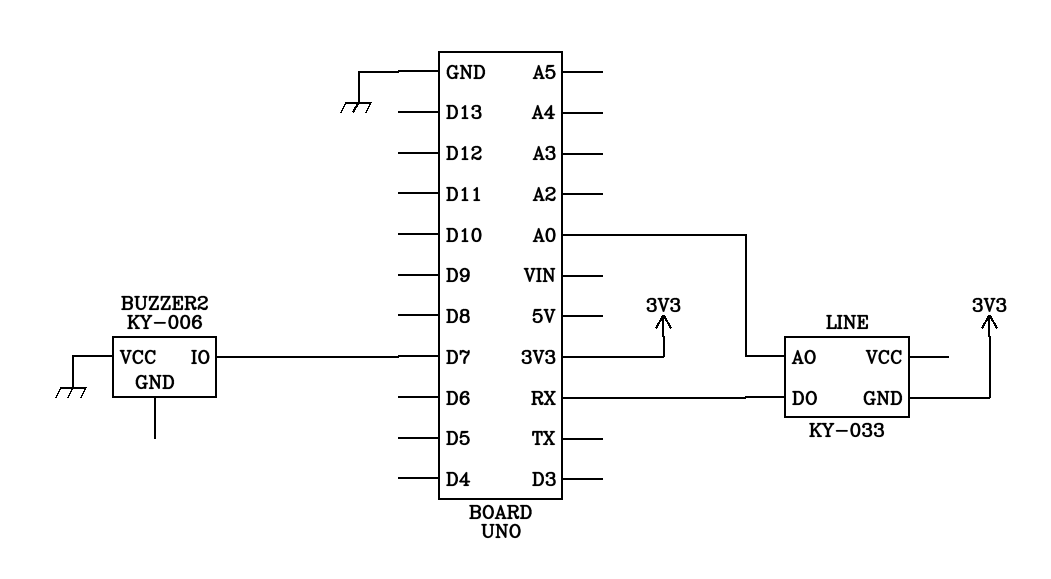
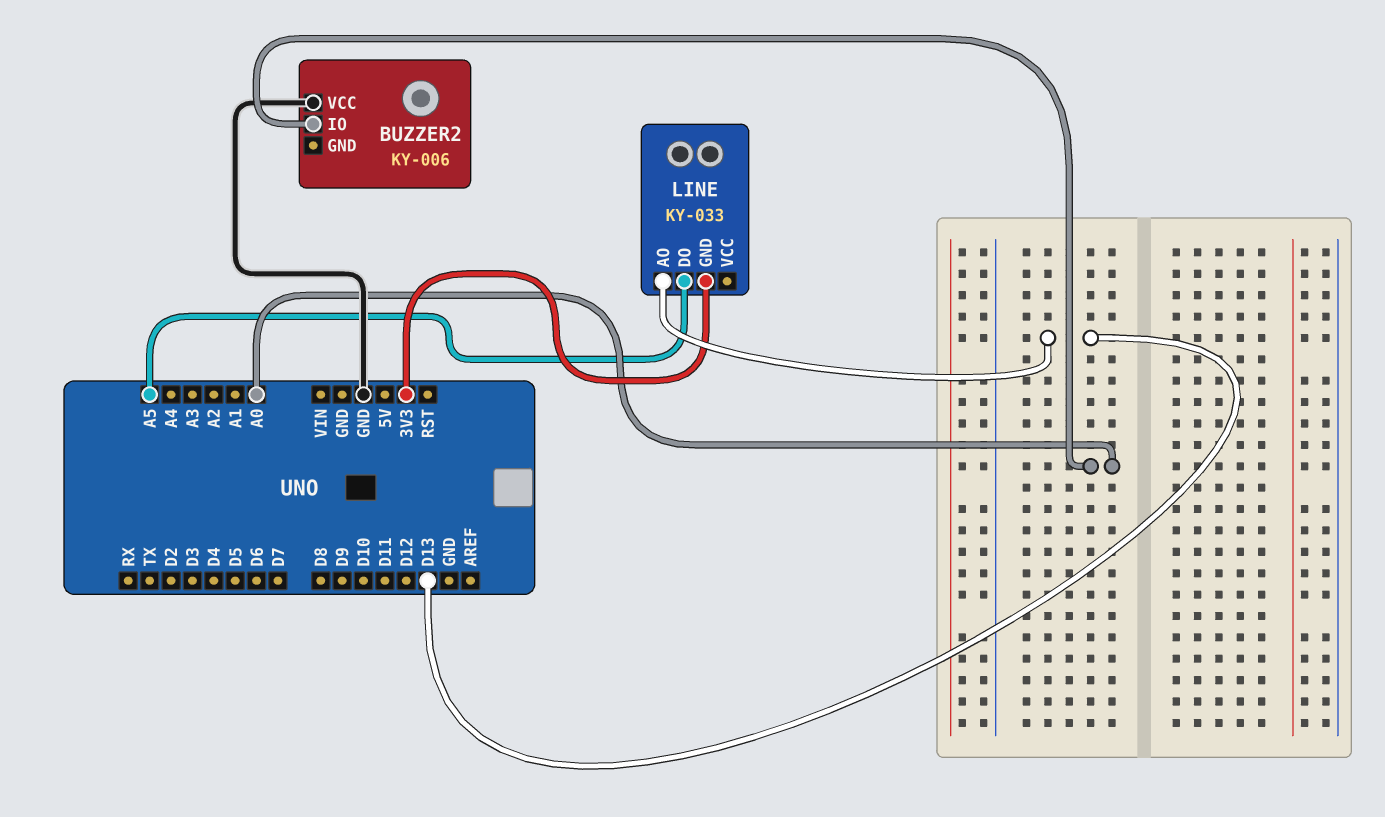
BUZZER2 pin IO: D7 -> A0
LINE pin AO: A0 -> D13
LINE pin DO: RX -> A5

